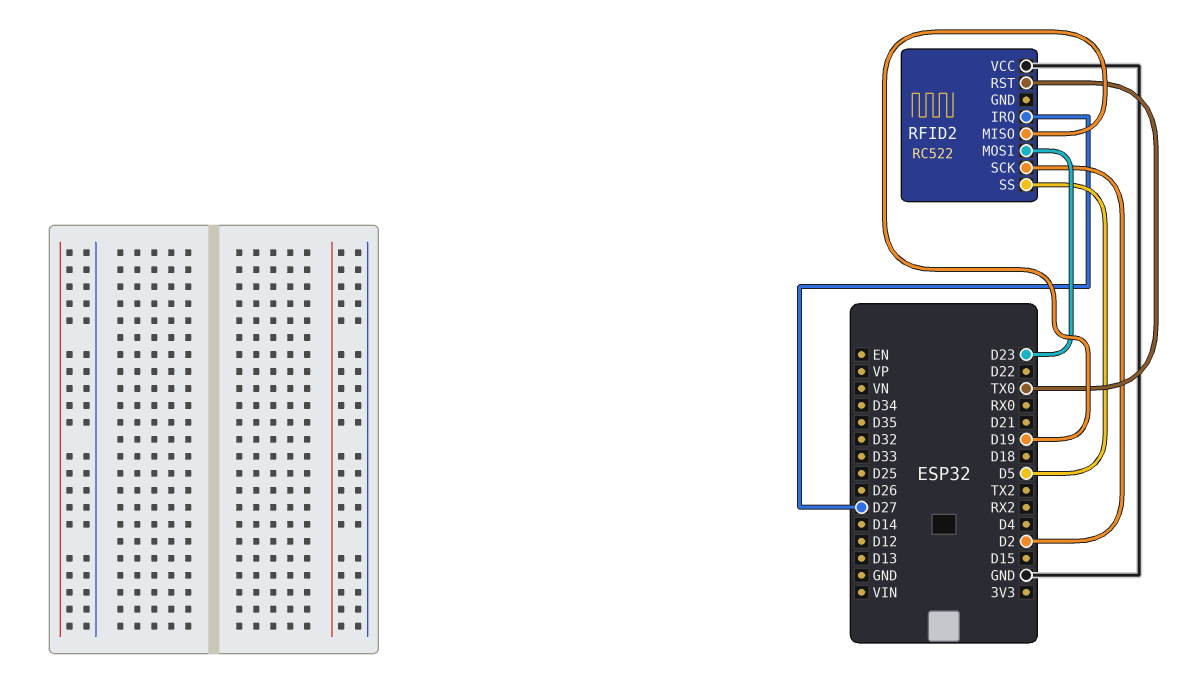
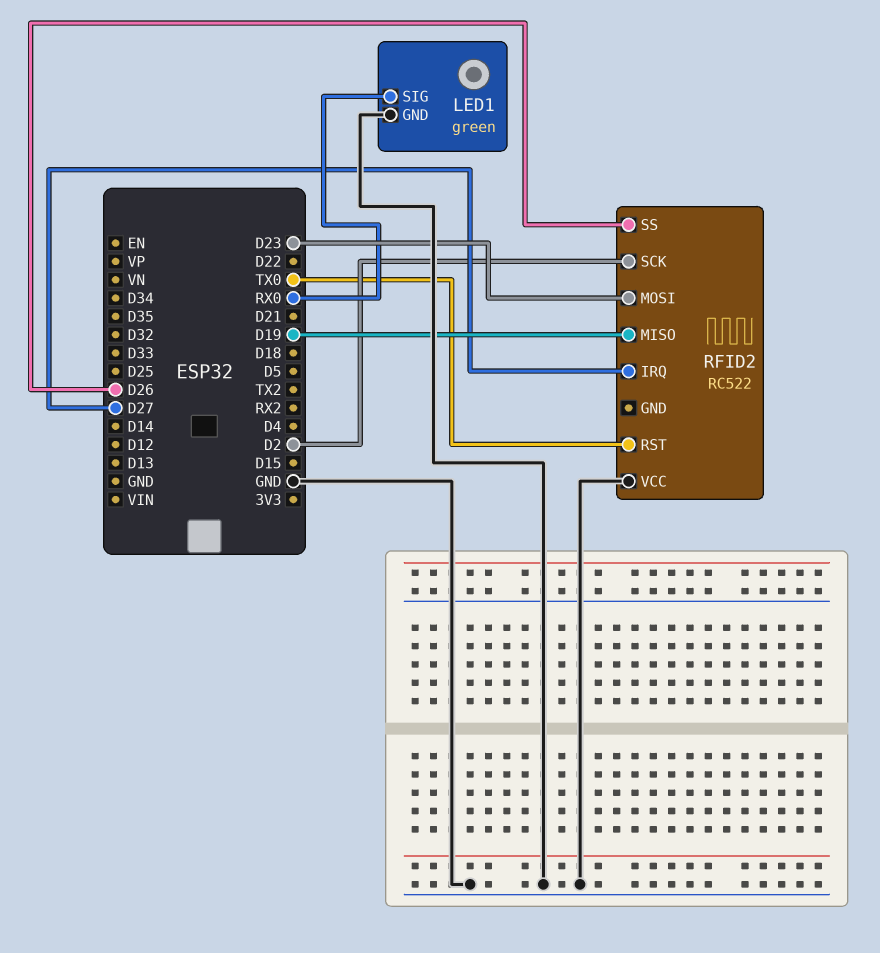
LED1: none -> green
LED1 pin GND: none -> GND
LED1 pin SIG: none -> RX0
RFID2 pin SS: D5 -> D26

